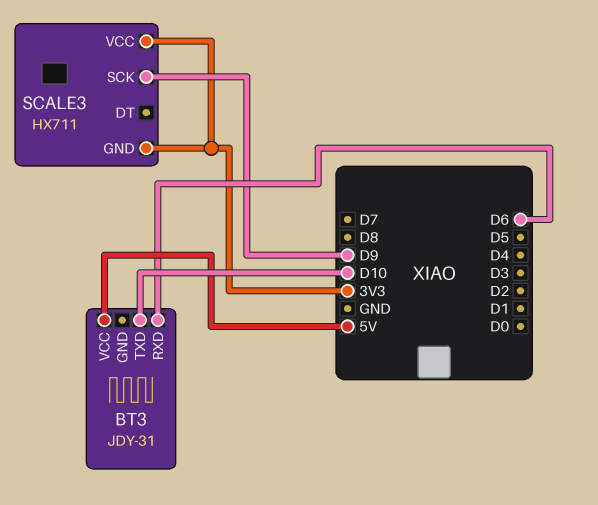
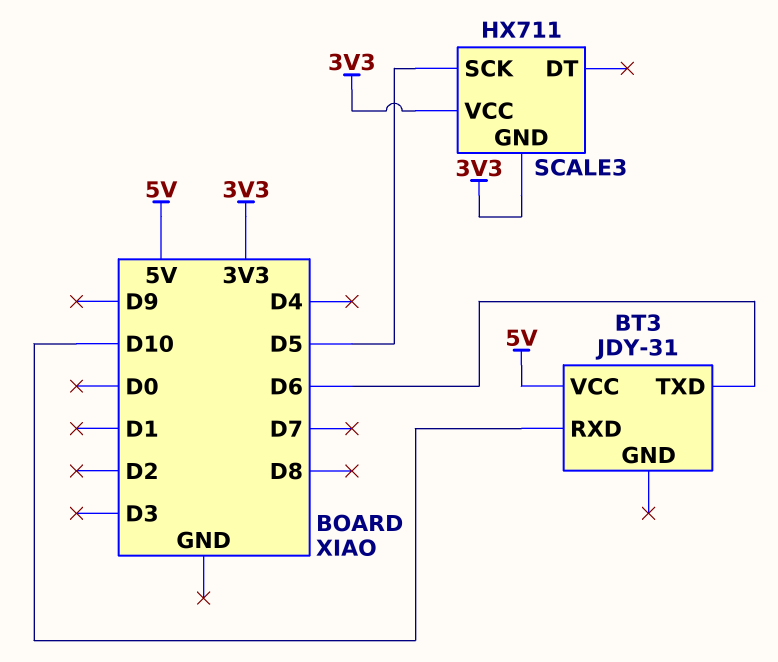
BT3 pin RXD: D6 -> D10
BT3 pin TXD: D10 -> D6
SCALE3 pin SCK: D9 -> D5

